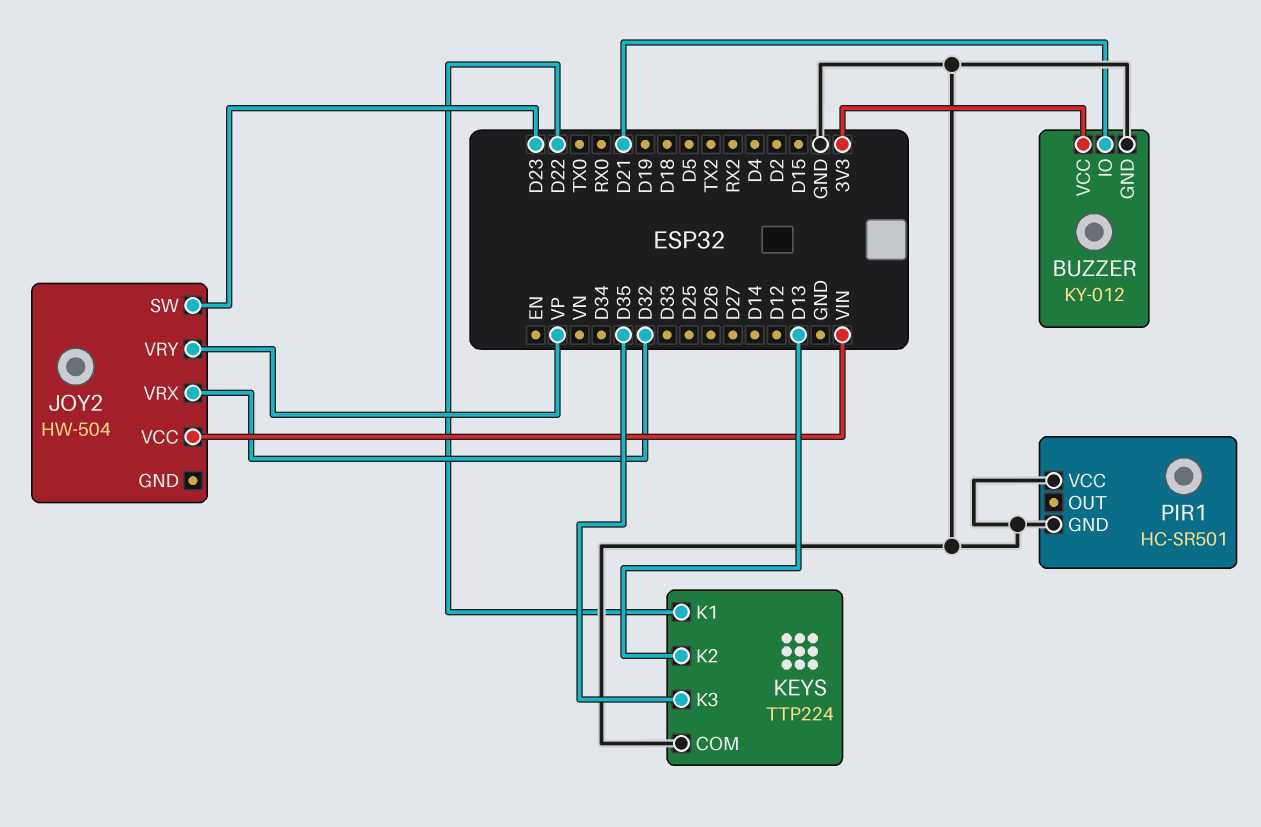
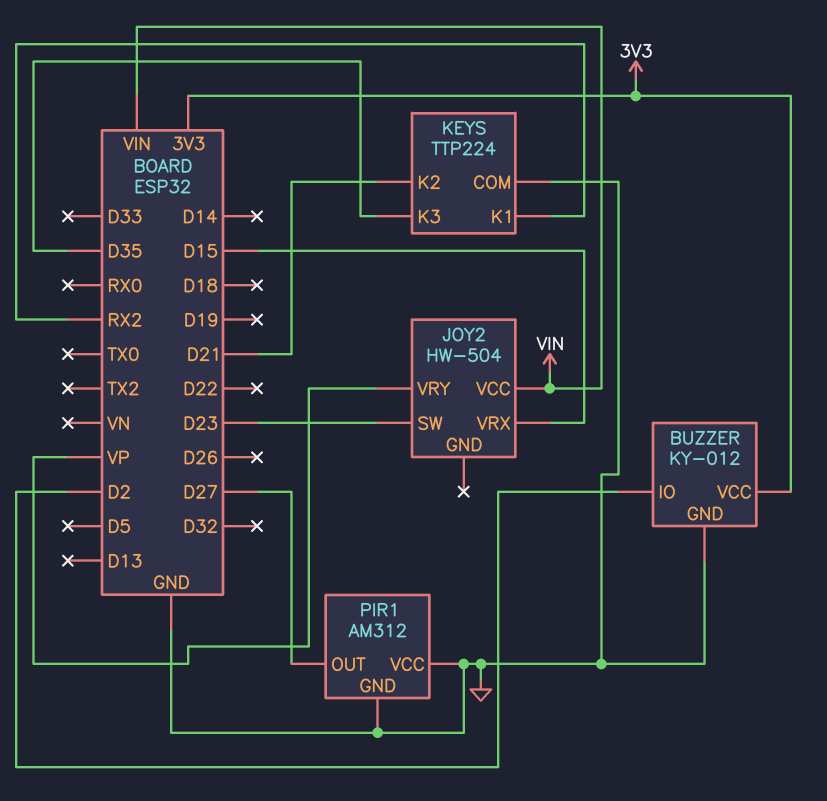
BUZZER pin IO: D21 -> D2
JOY2 pin VRX: D32 -> D15
KEYS pin K1: D22 -> RX2
KEYS pin K2: D13 -> D21
PIR1: HC-SR501 -> AM312
PIR1 pin OUT: none -> D27

